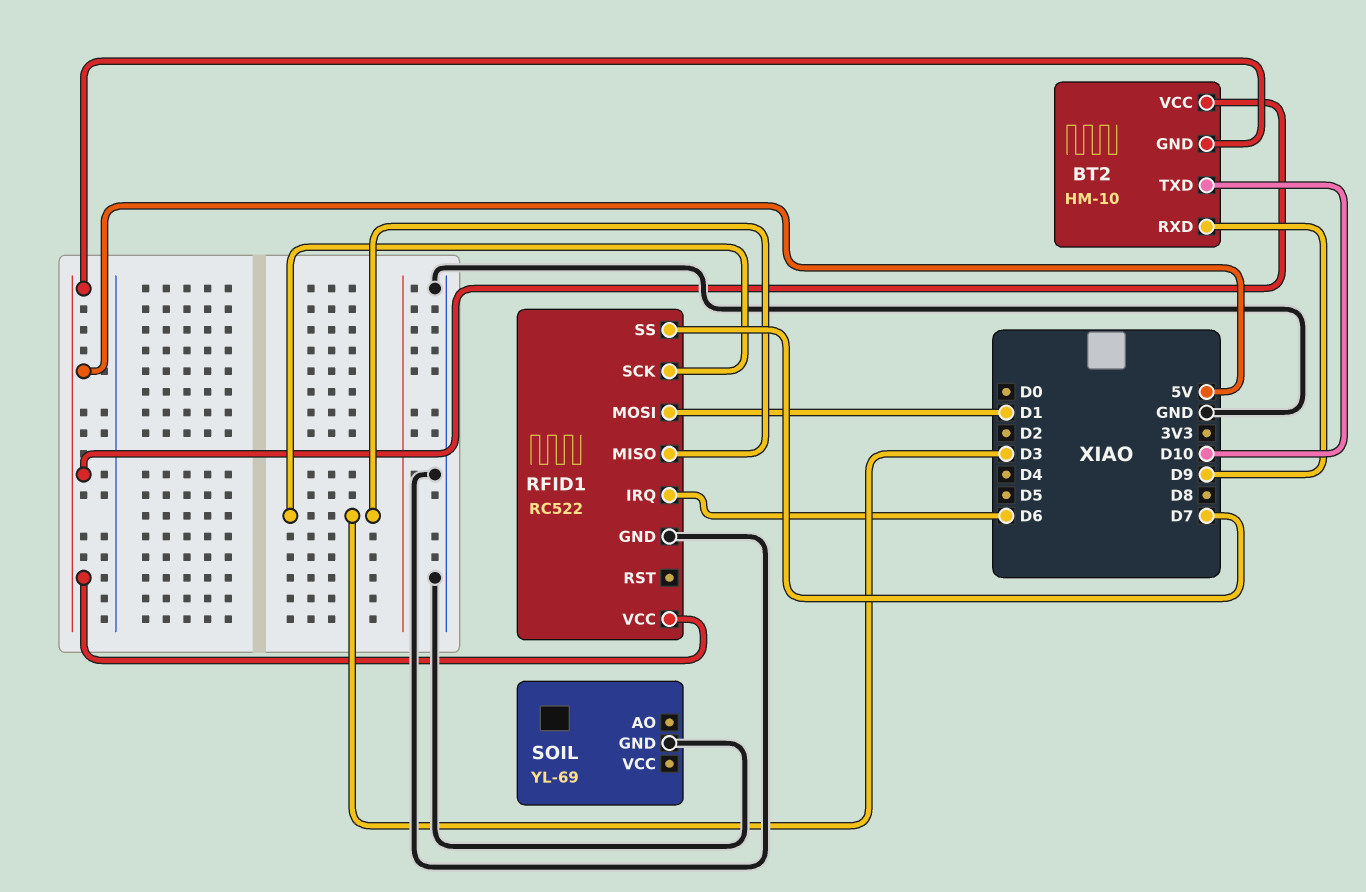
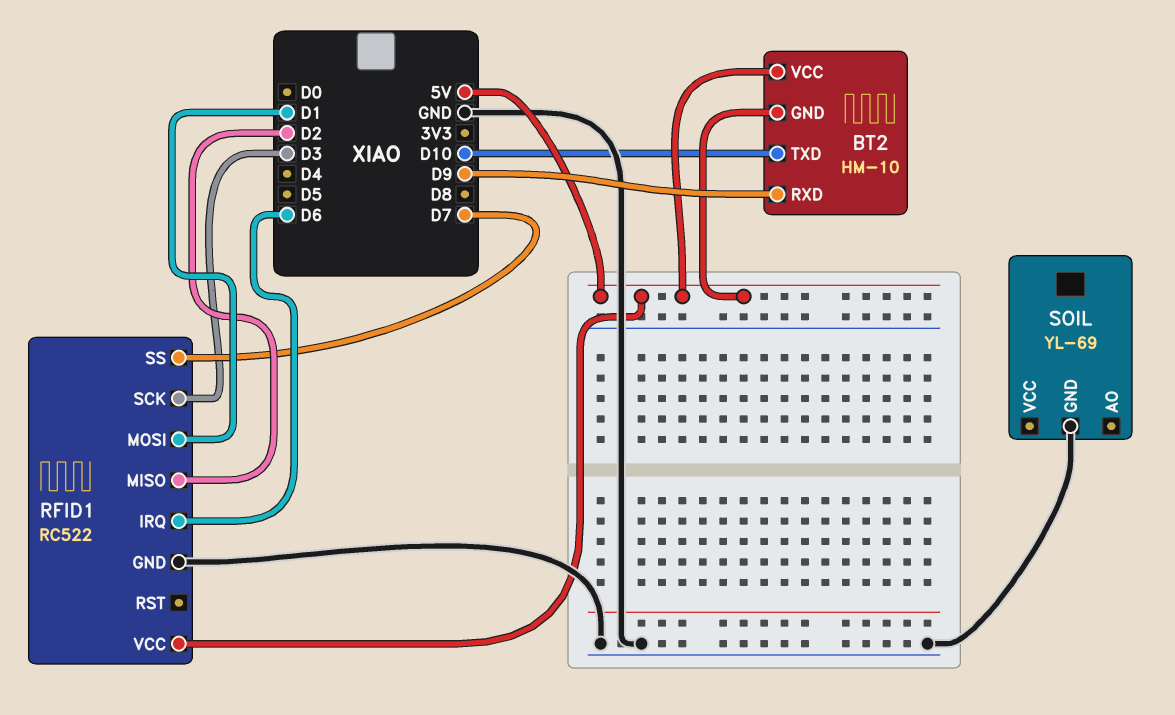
RFID1 pin MISO: D3 -> D2

